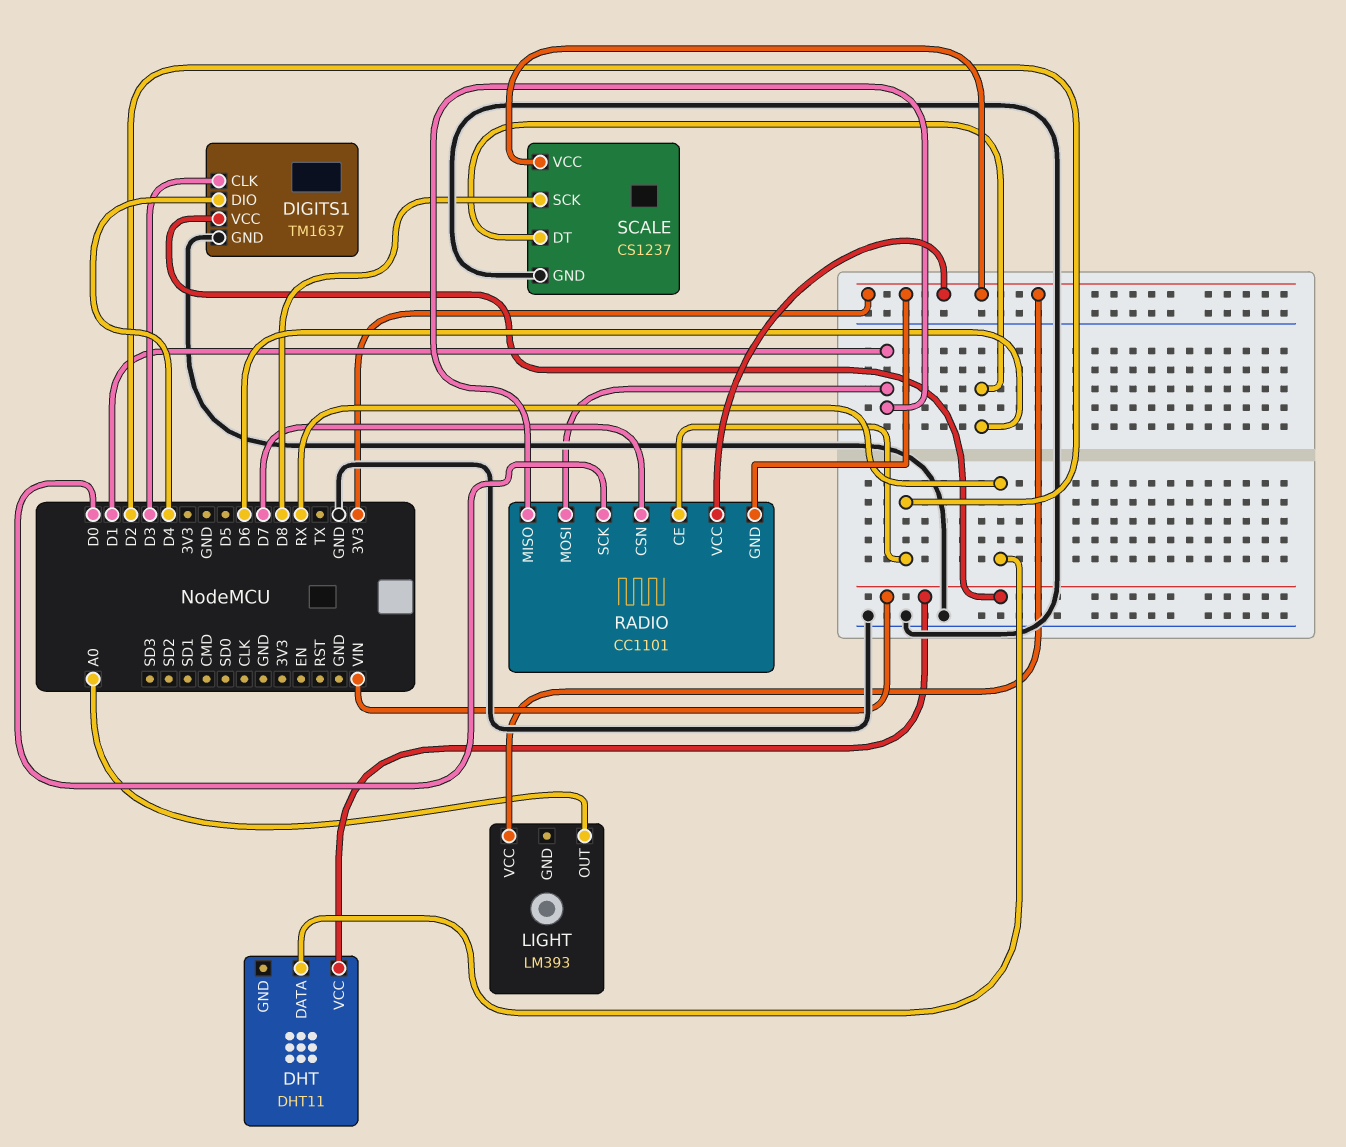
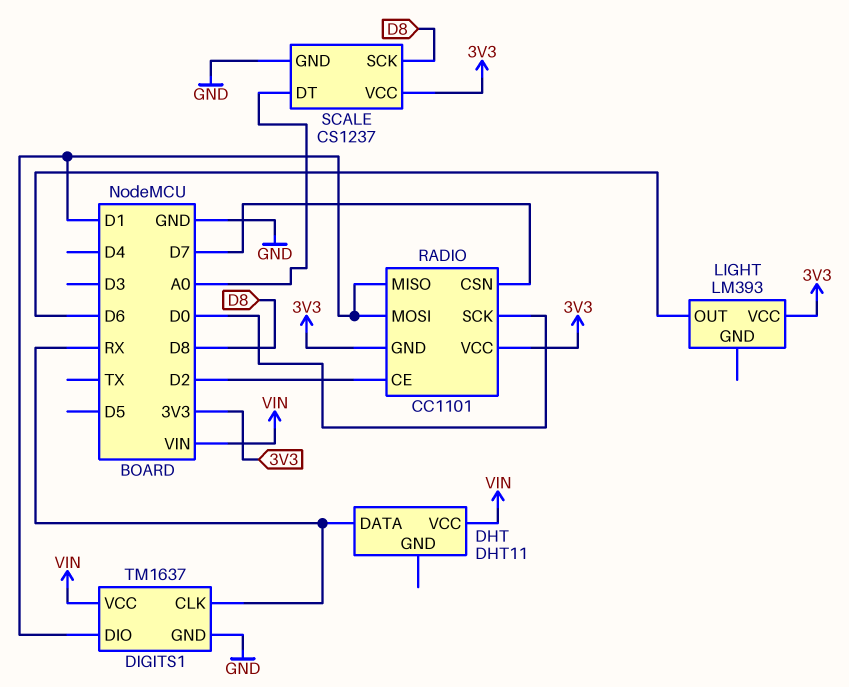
DIGITS1 pin CLK: D3 -> RX
DIGITS1 pin DIO: D4 -> D1
LIGHT pin OUT: A0 -> D6
SCALE pin DT: D6 -> A0

